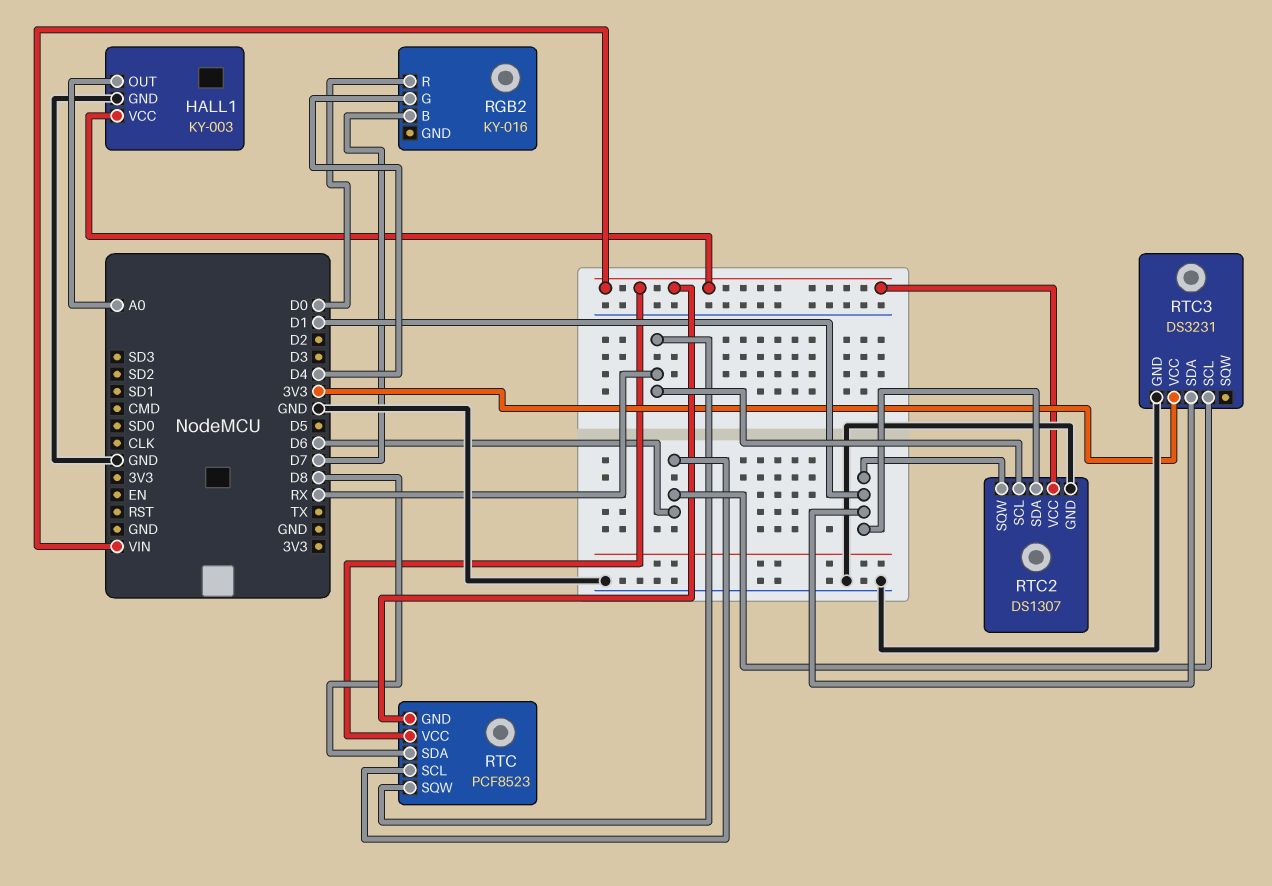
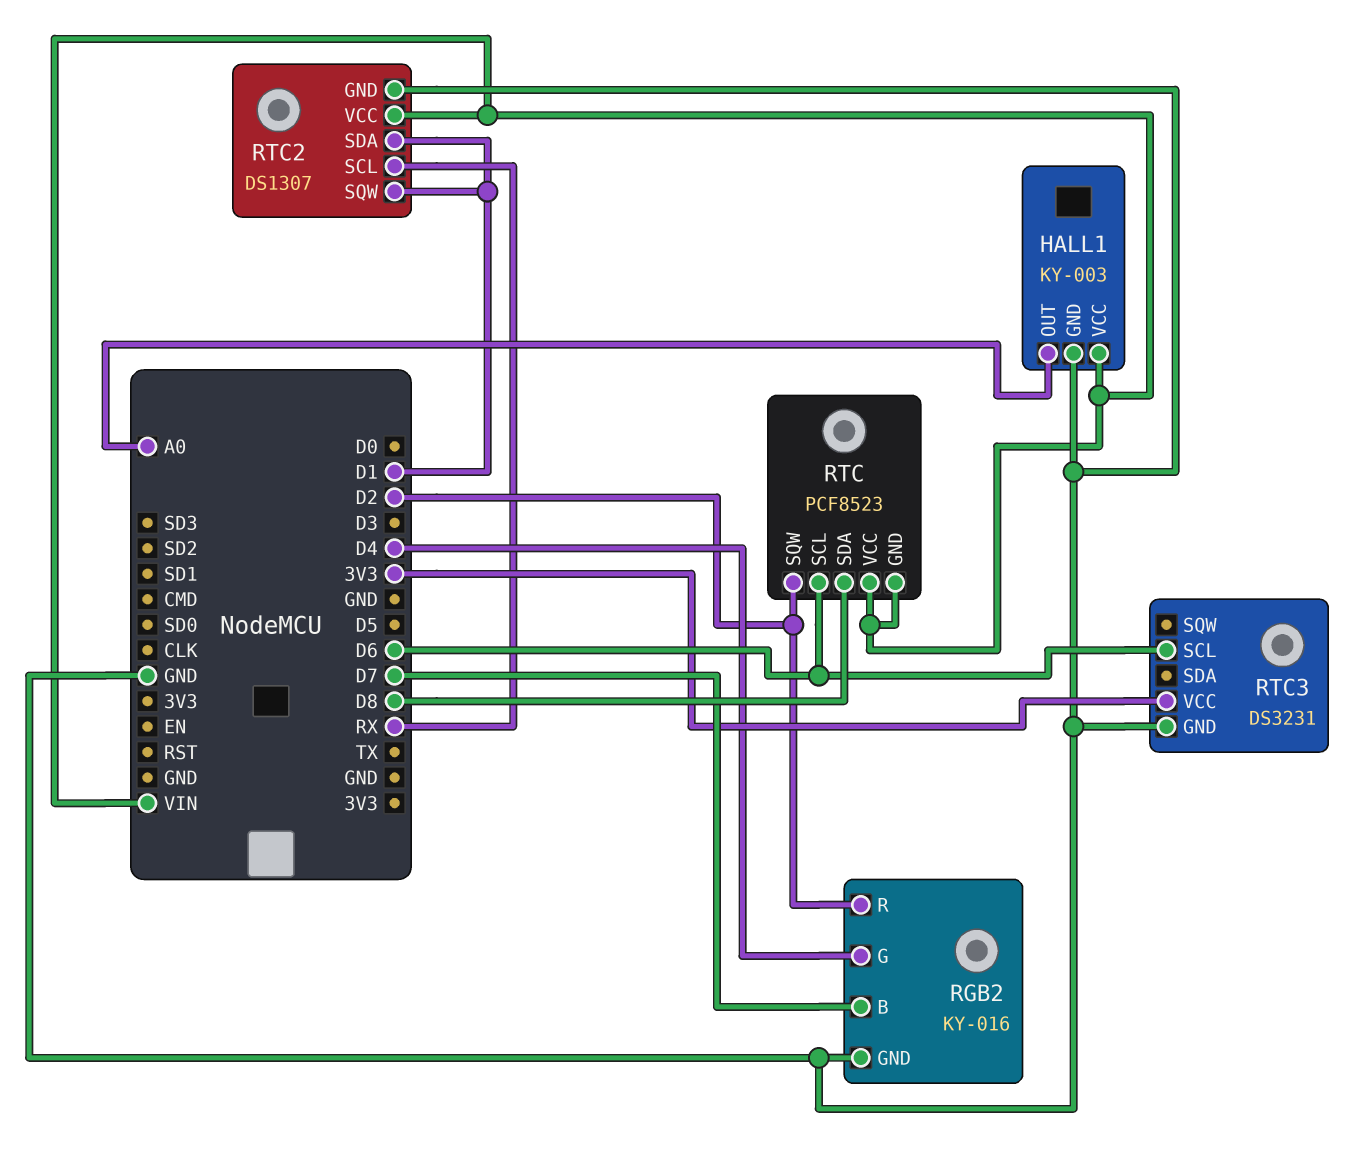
RGB2 pin GND: none -> GND
RGB2 pin R: D0 -> D2
RTC pin SQW: RX -> D2
RTC3 pin SDA: D1 -> none

